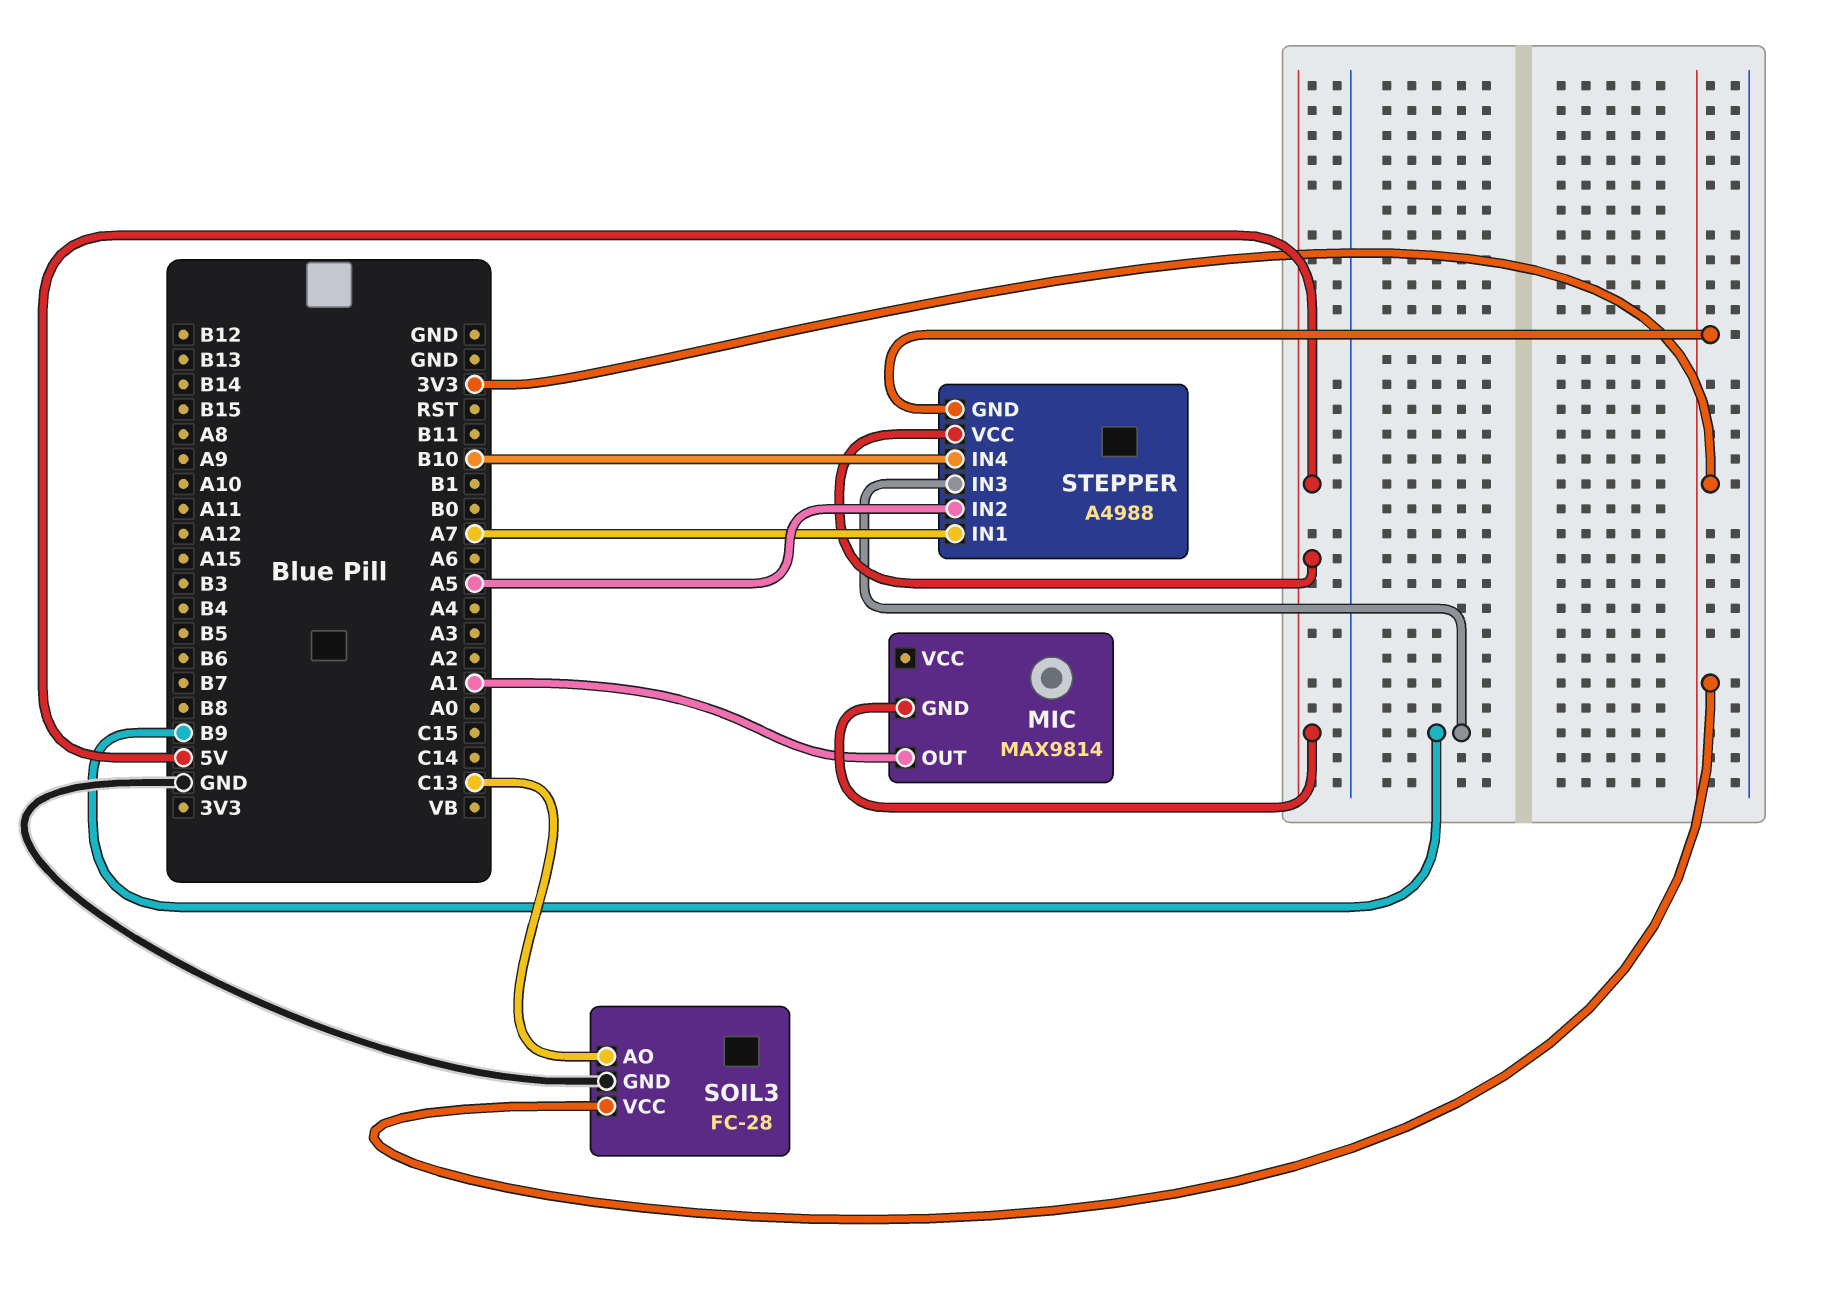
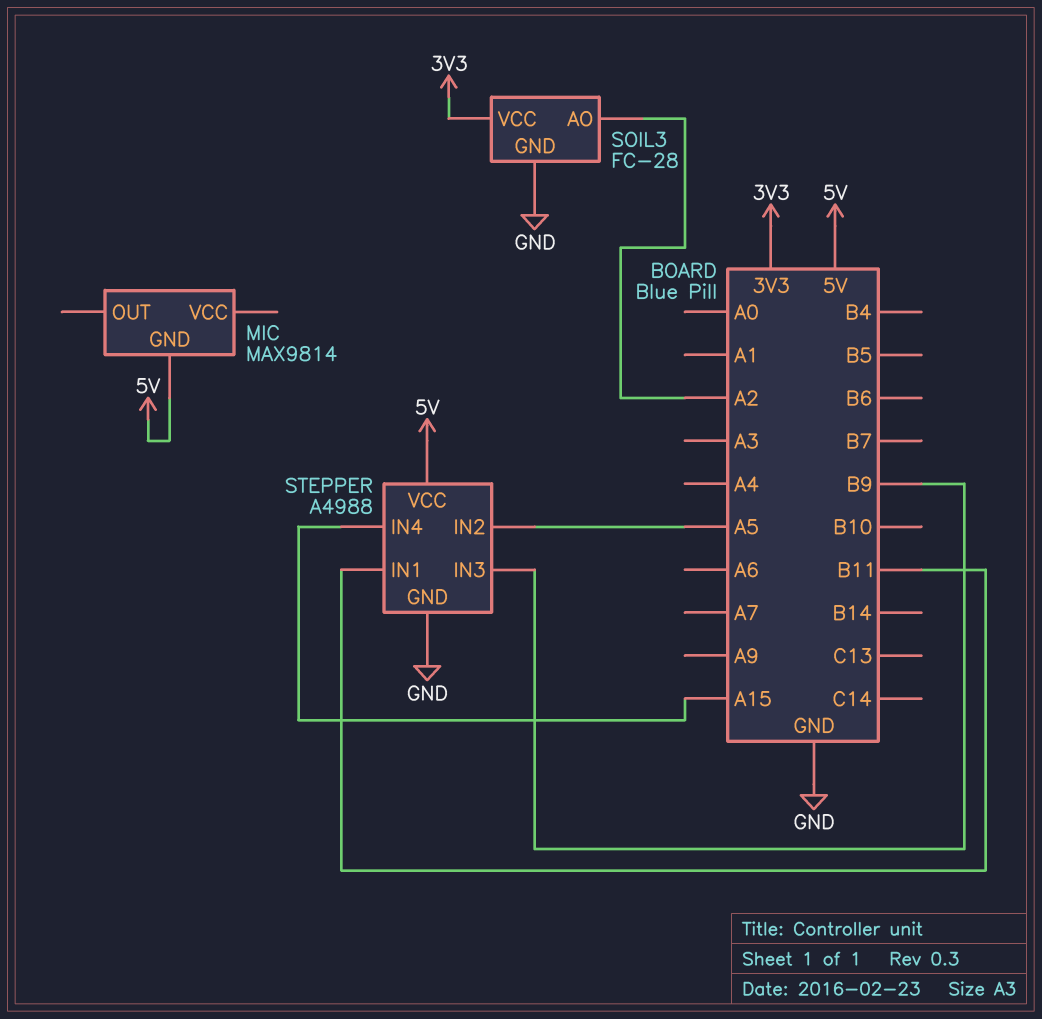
MIC pin OUT: A1 -> none
SOIL3 pin AO: C13 -> A2
STEPPER pin GND: 3V3 -> GND
STEPPER pin IN1: A7 -> B11
STEPPER pin IN4: B10 -> A15

